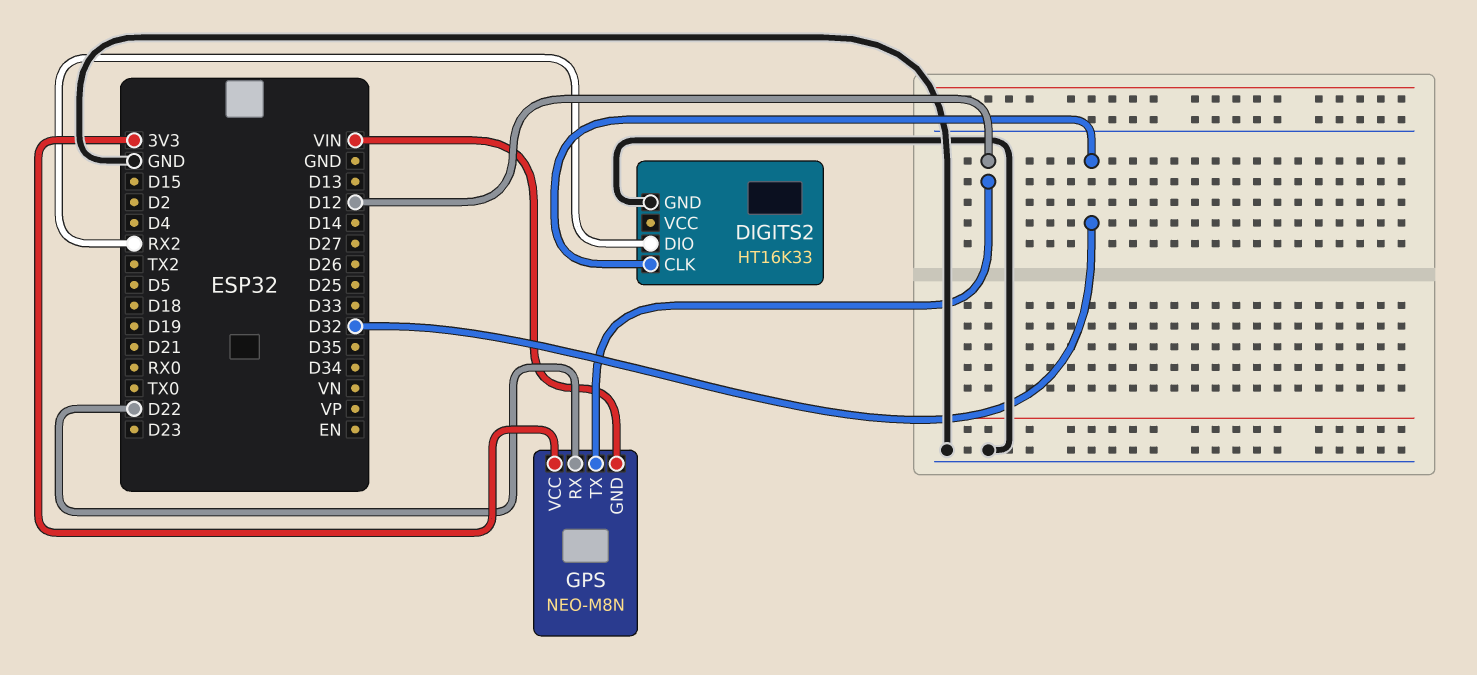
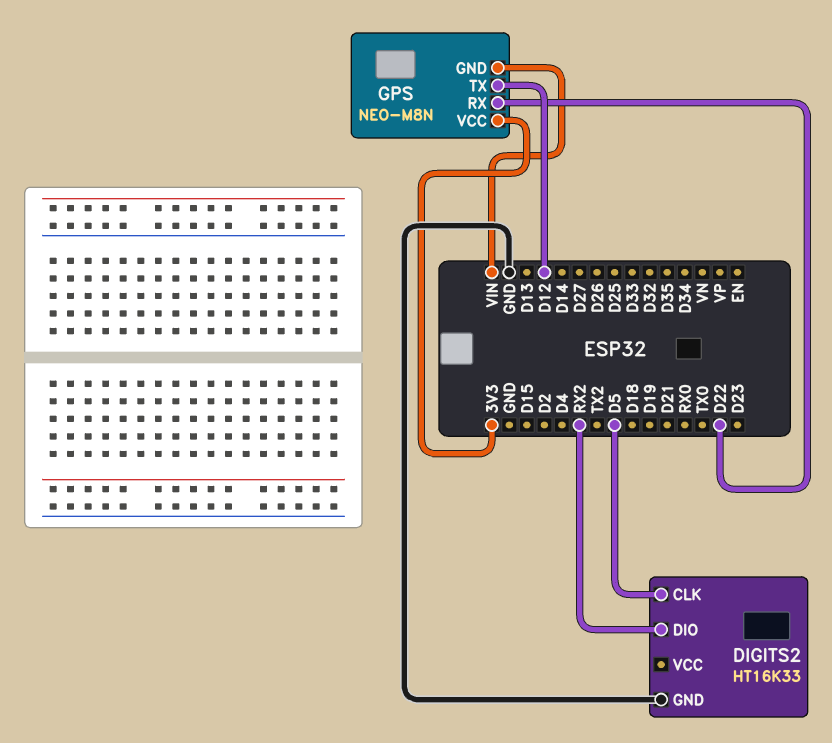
DIGITS2 pin CLK: D32 -> D5

